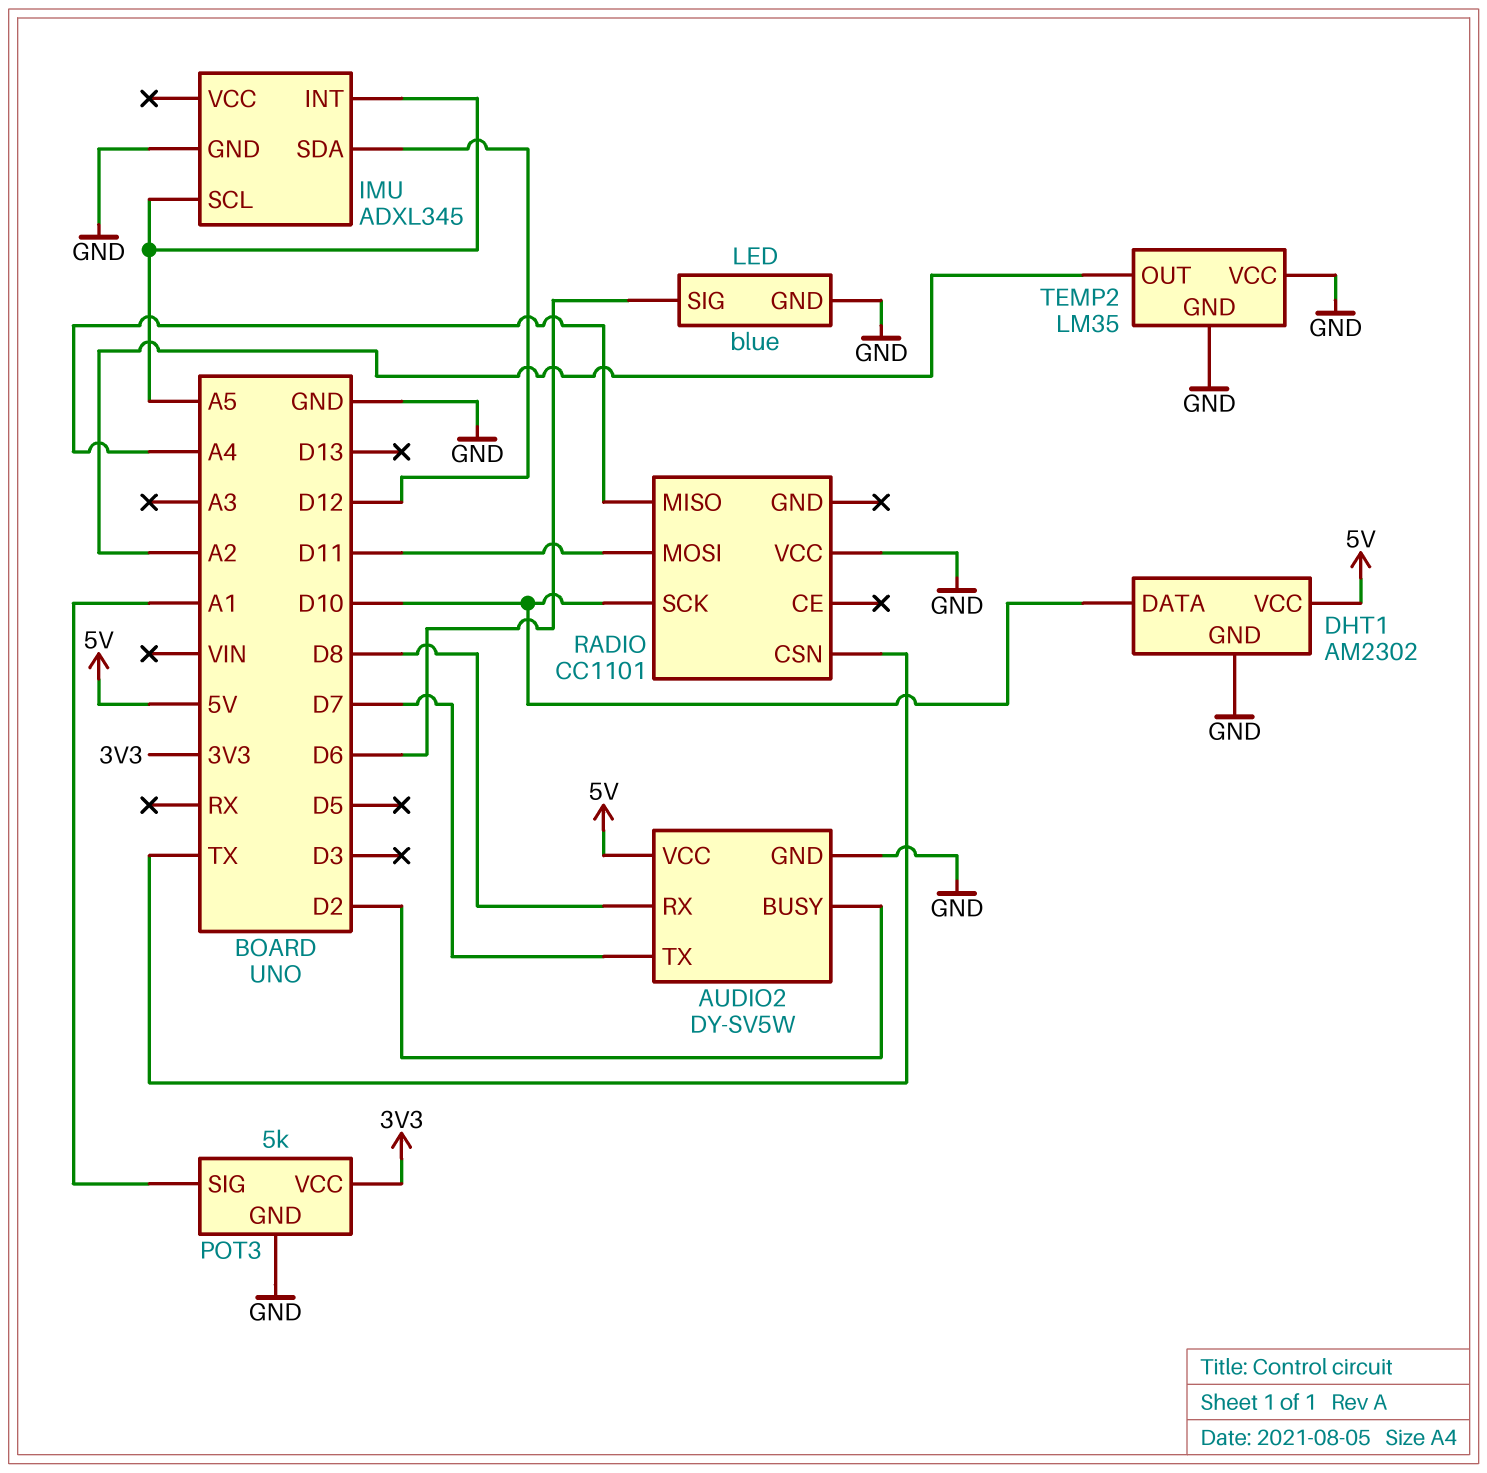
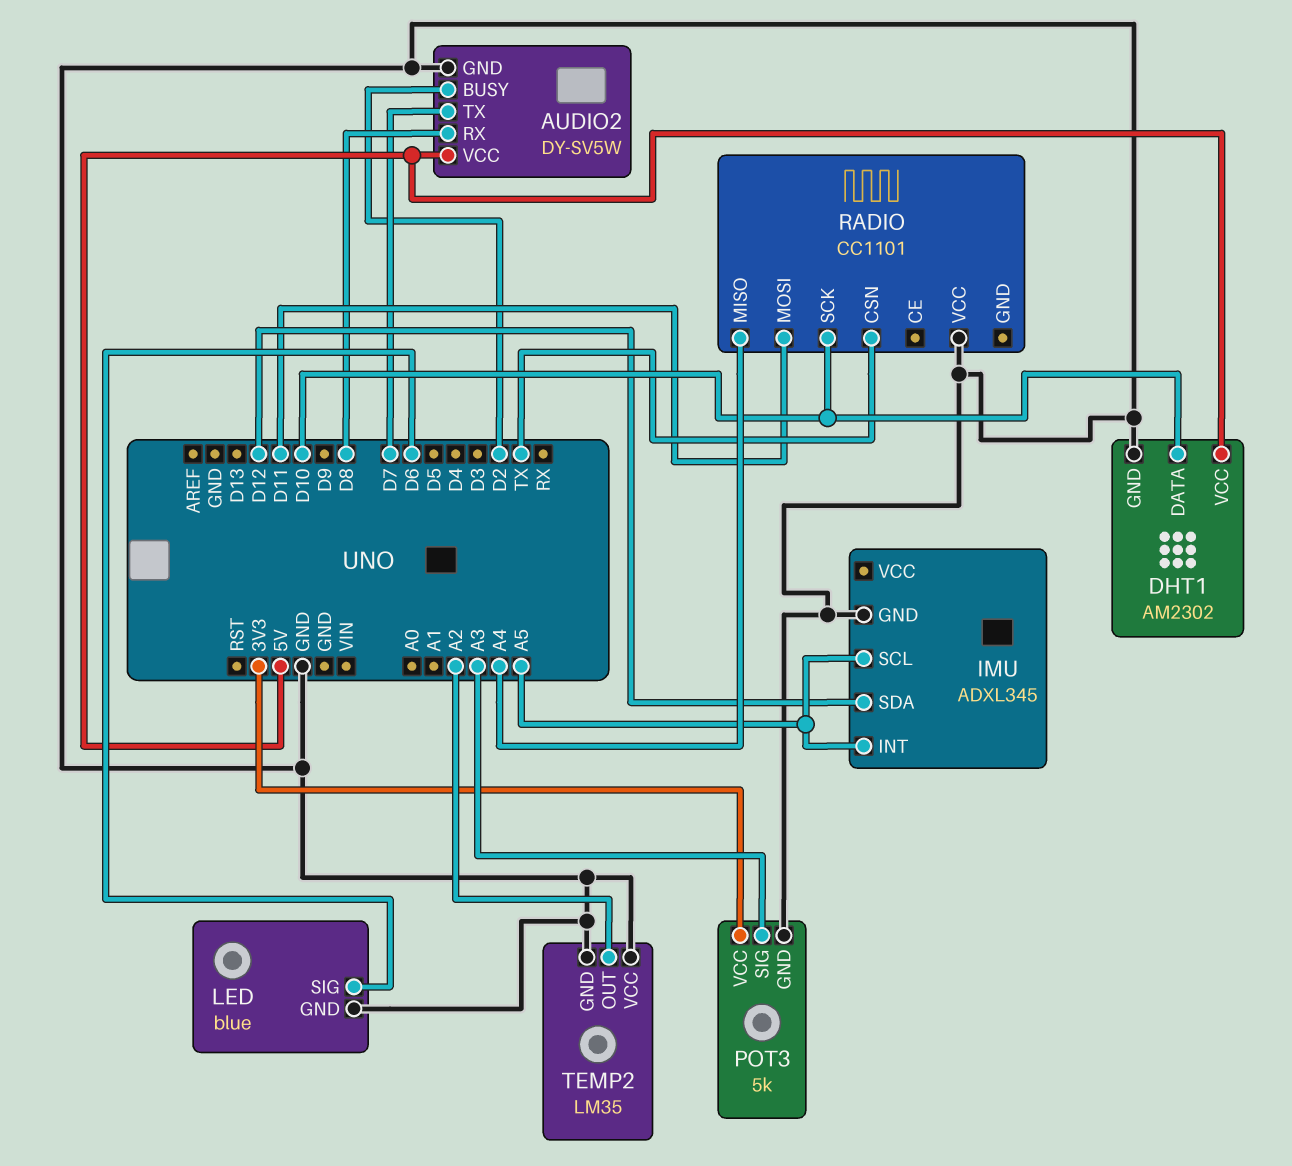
POT3 pin SIG: A1 -> A3

